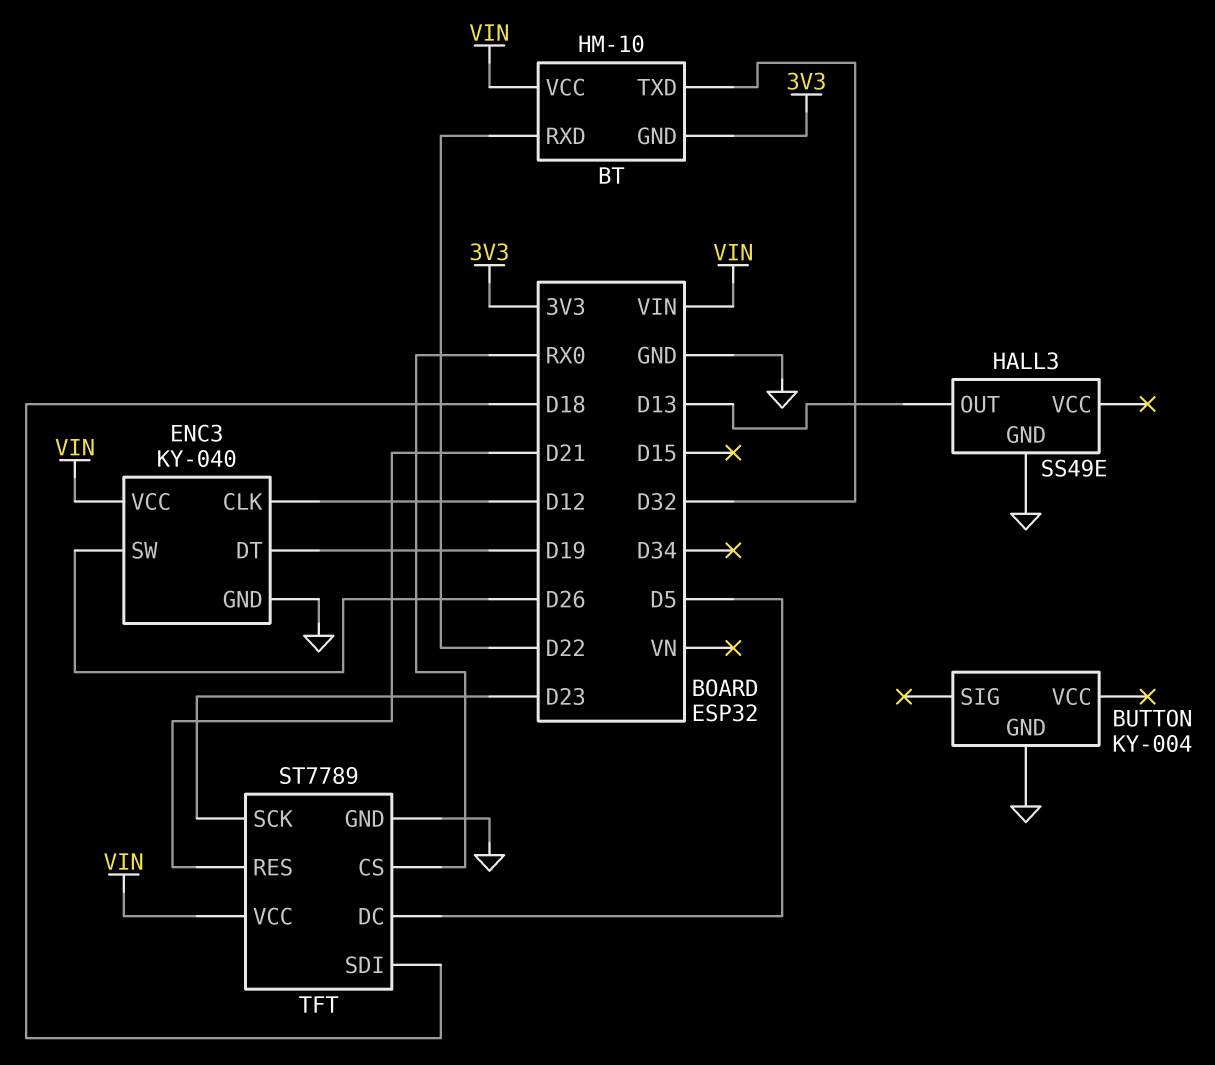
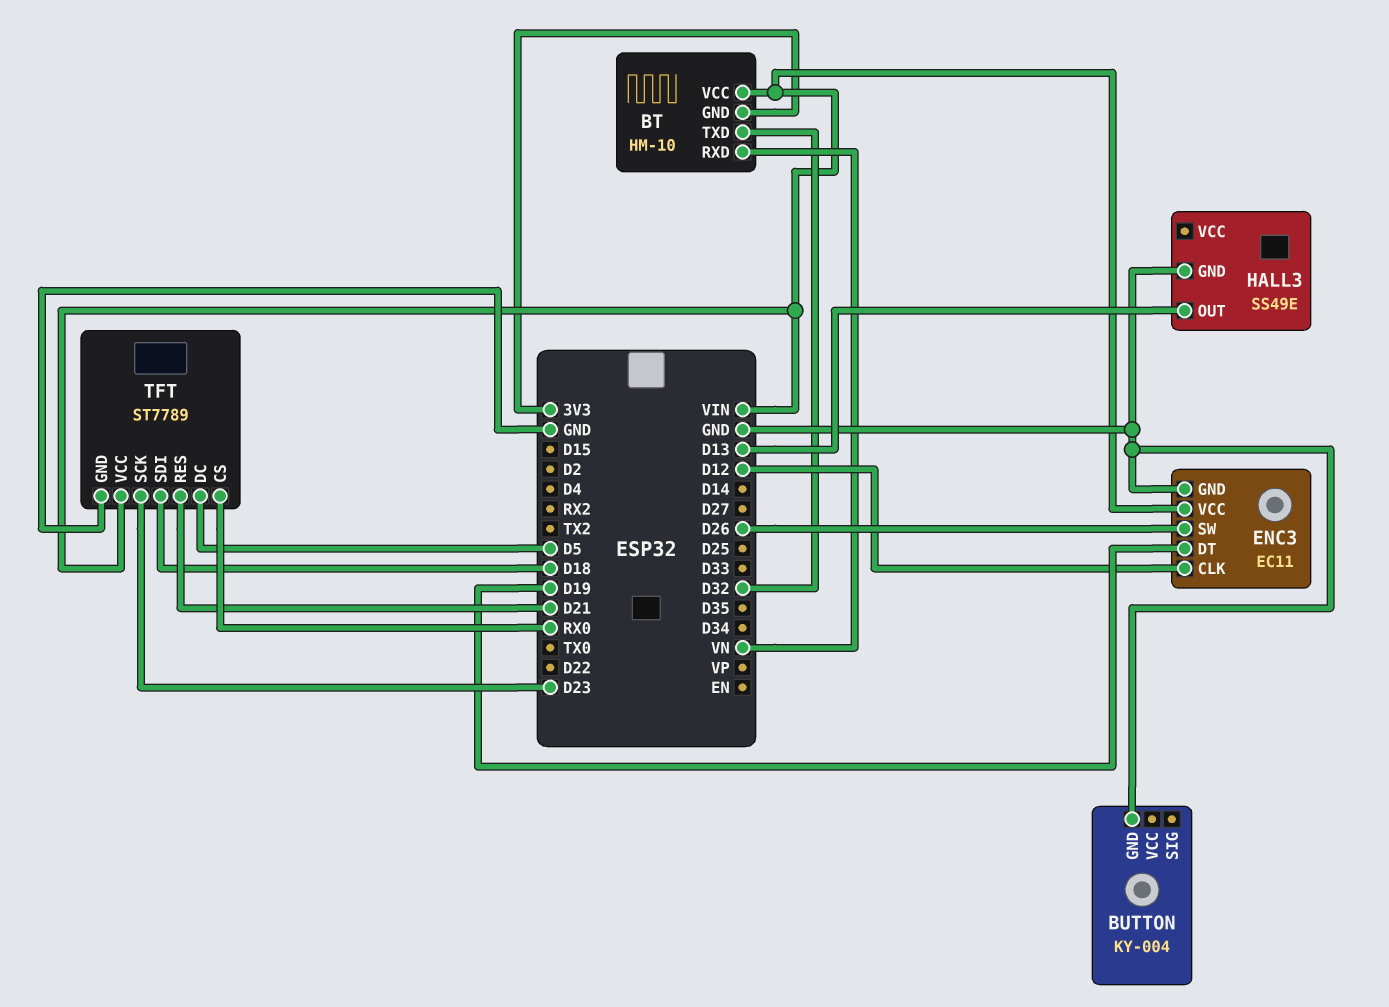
BT pin RXD: D22 -> VN
ENC3: KY-040 -> EC11

